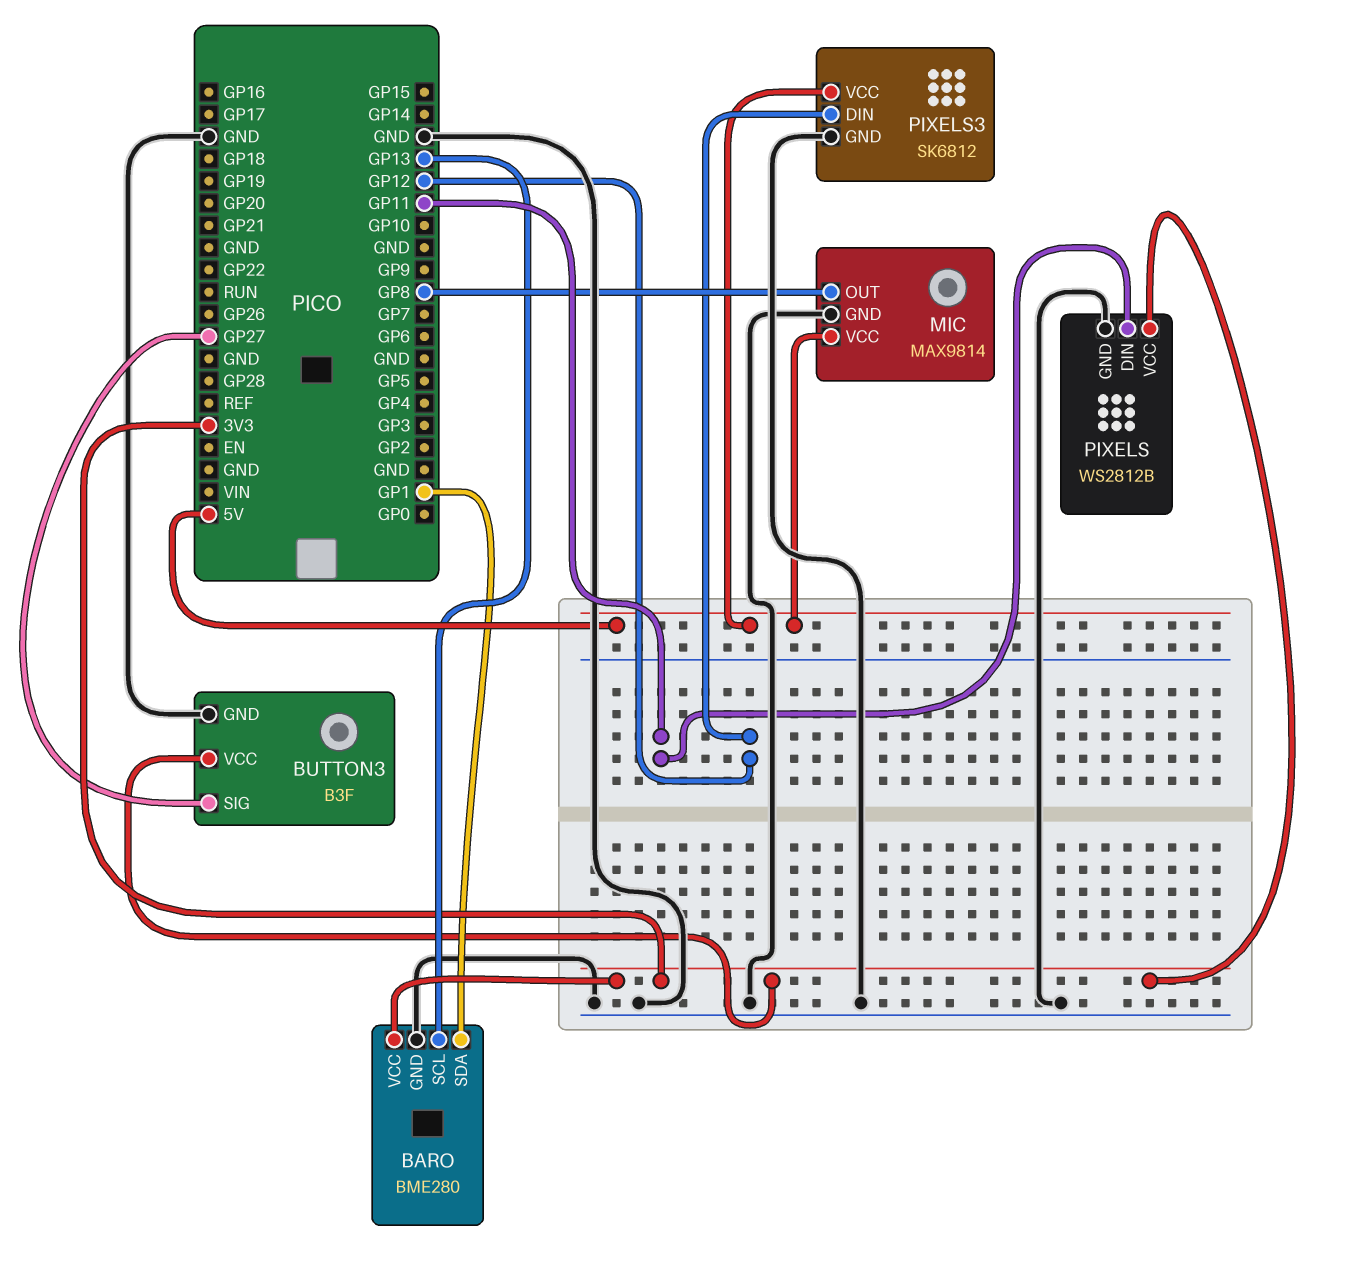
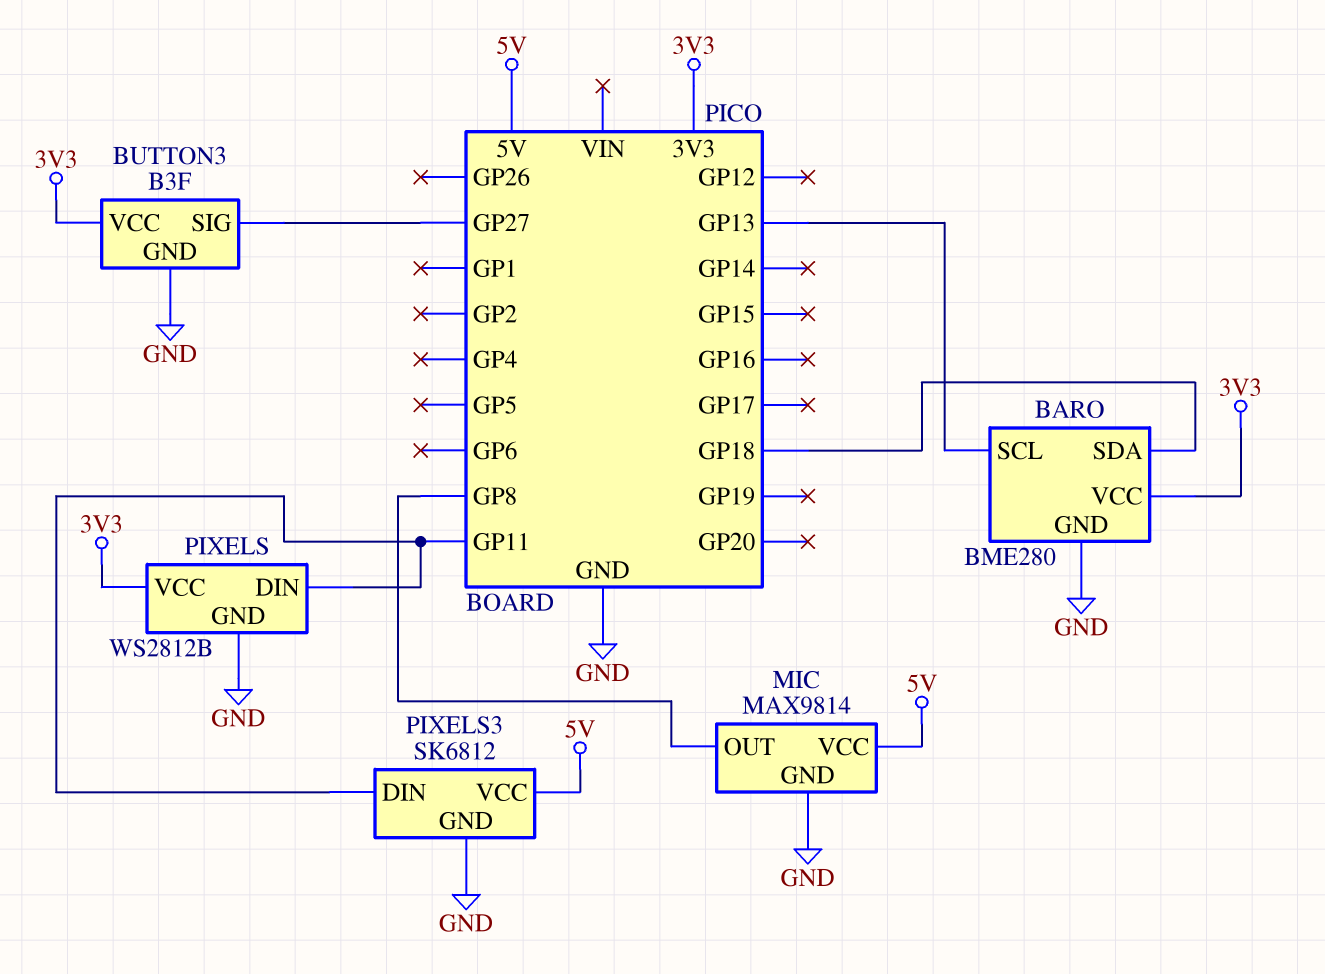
BARO pin SDA: GP1 -> GP18
PIXELS3 pin DIN: GP12 -> GP11

